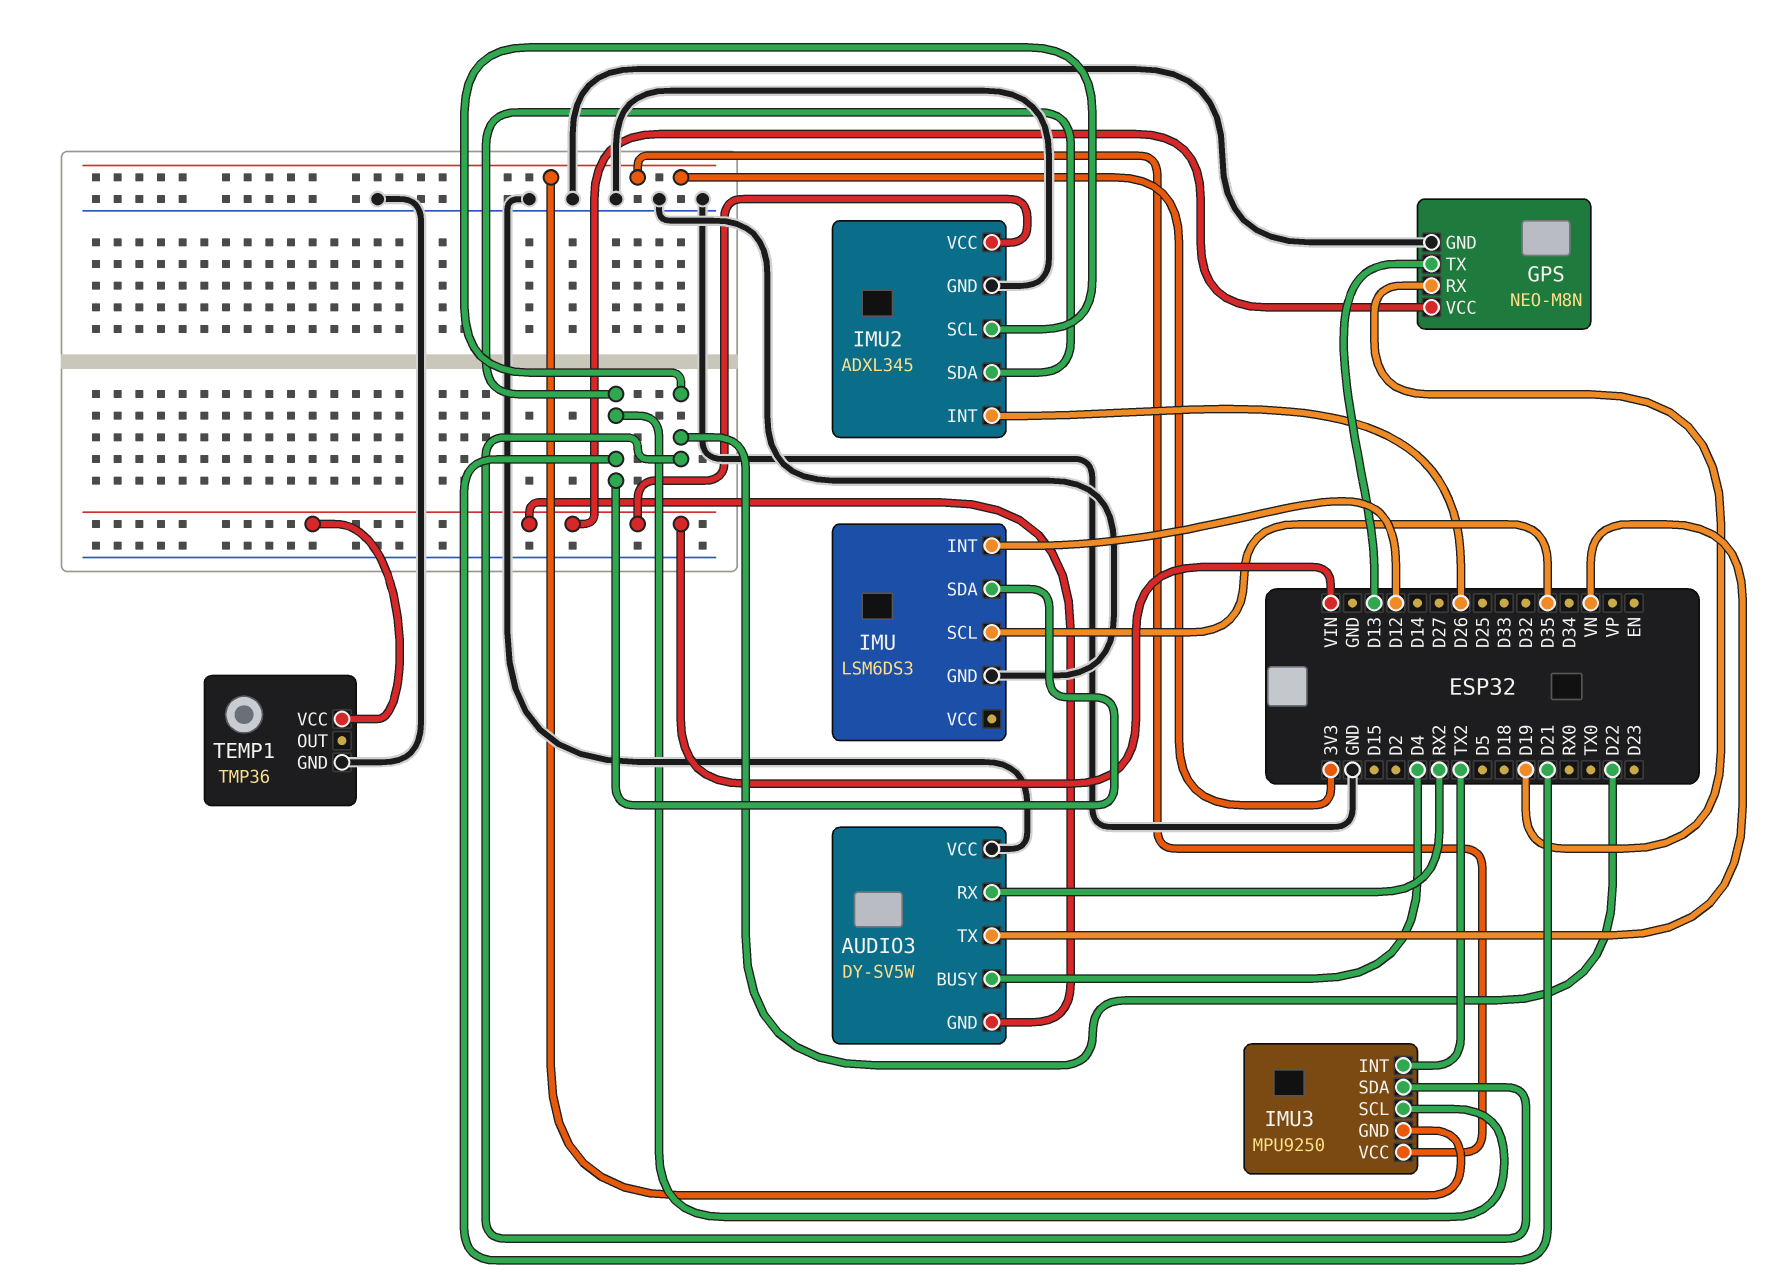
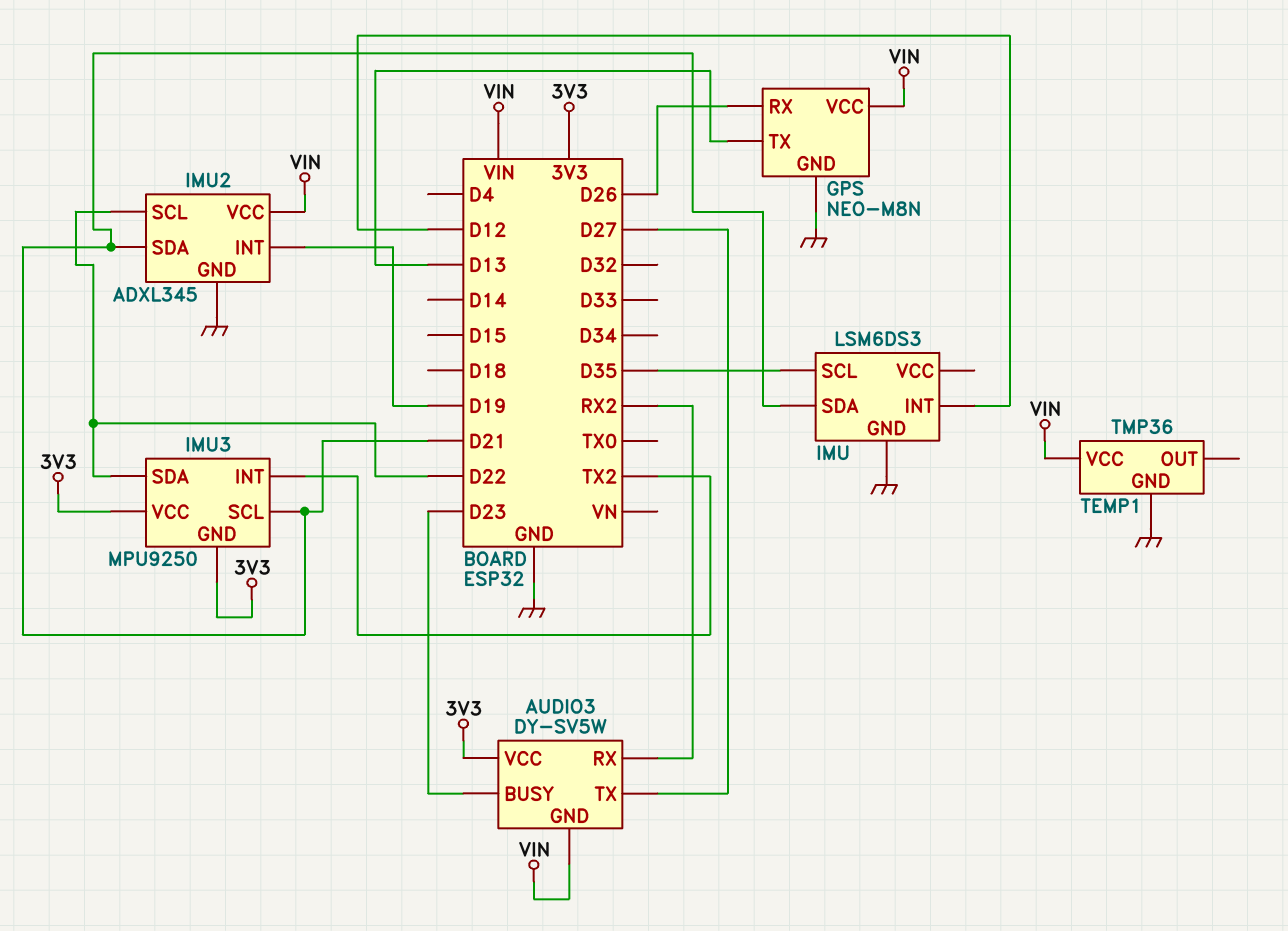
AUDIO3 pin BUSY: D4 -> D23
AUDIO3 pin TX: VN -> D27
AUDIO3 pin VCC: GND -> 3V3
GPS pin RX: D19 -> D26
IMU2 pin INT: D26 -> D19

